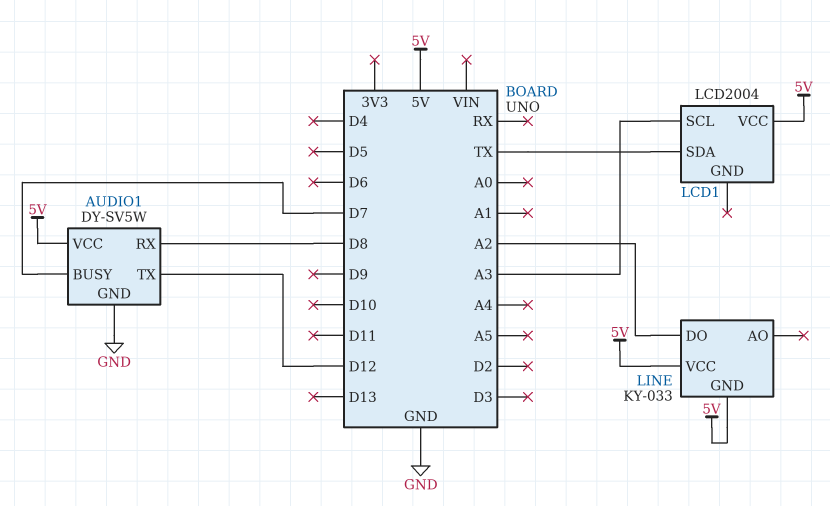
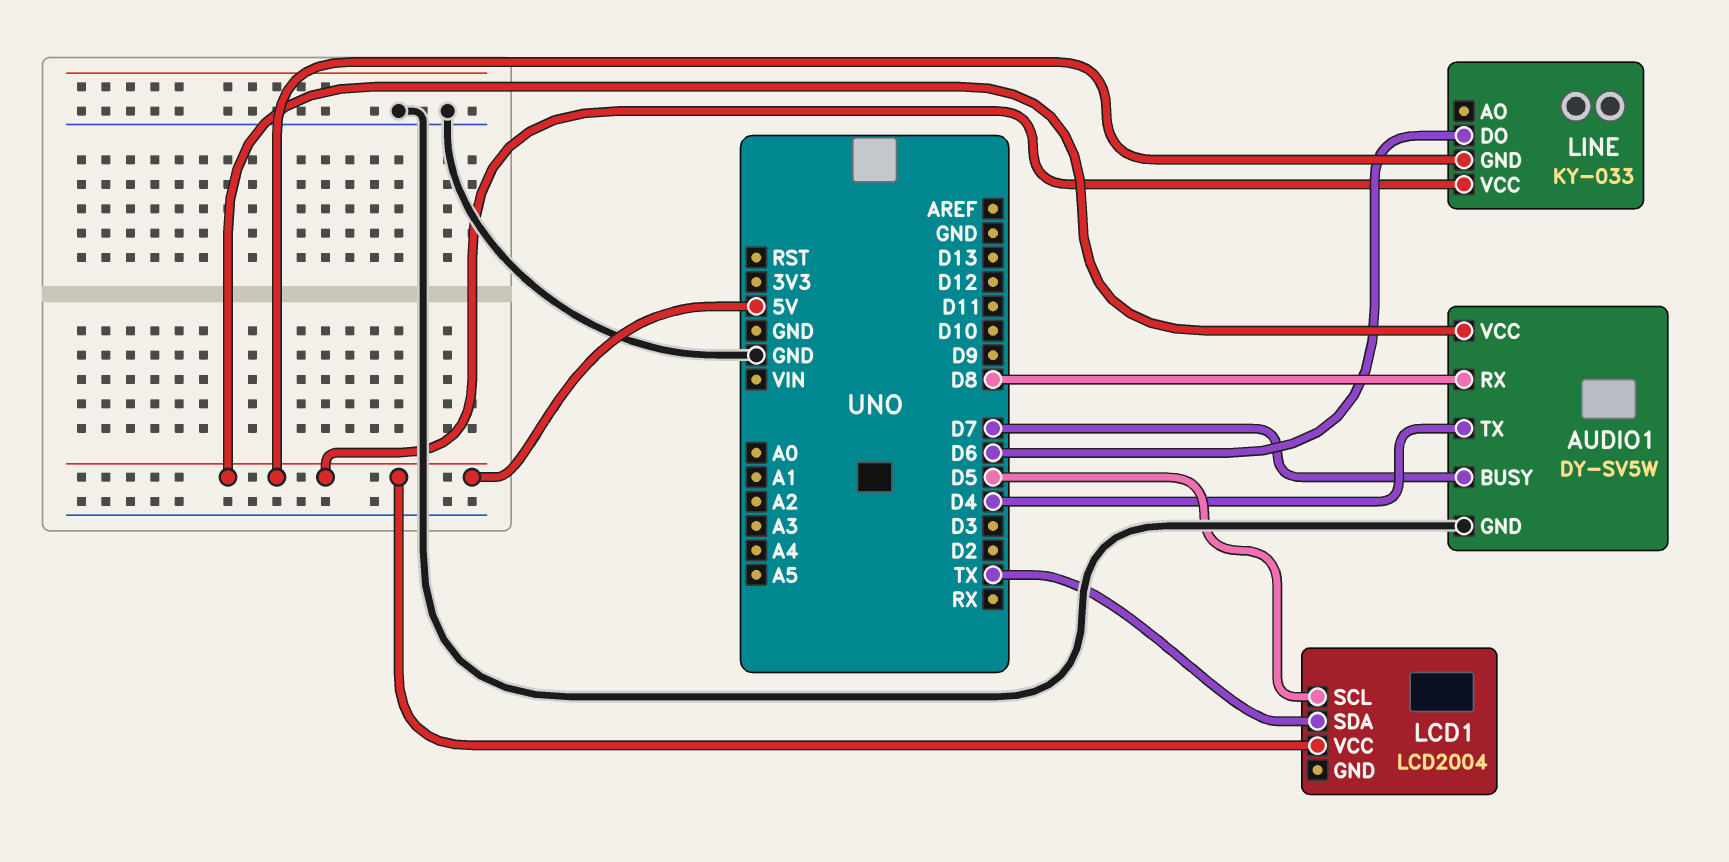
AUDIO1 pin TX: D12 -> D4
LCD1 pin SCL: A3 -> D5
LINE pin DO: A2 -> D6

